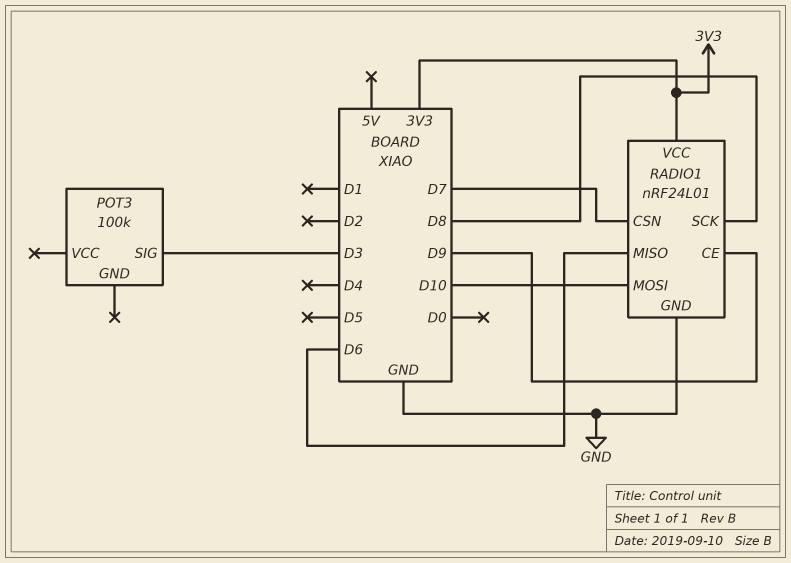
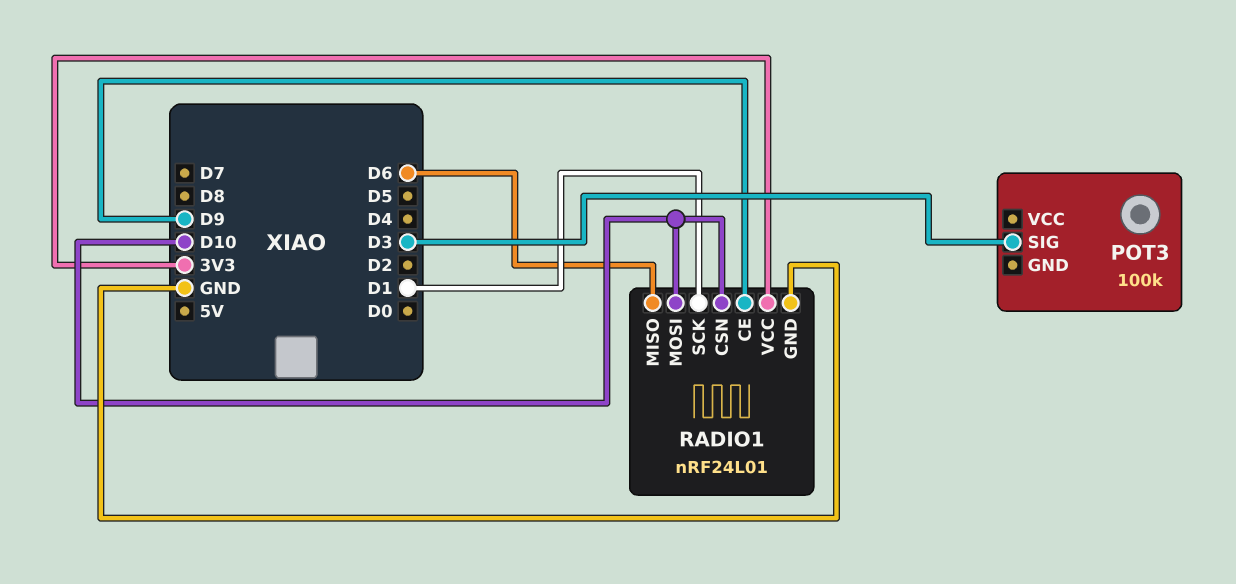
RADIO1 pin CSN: D7 -> D10
RADIO1 pin SCK: D8 -> D1

